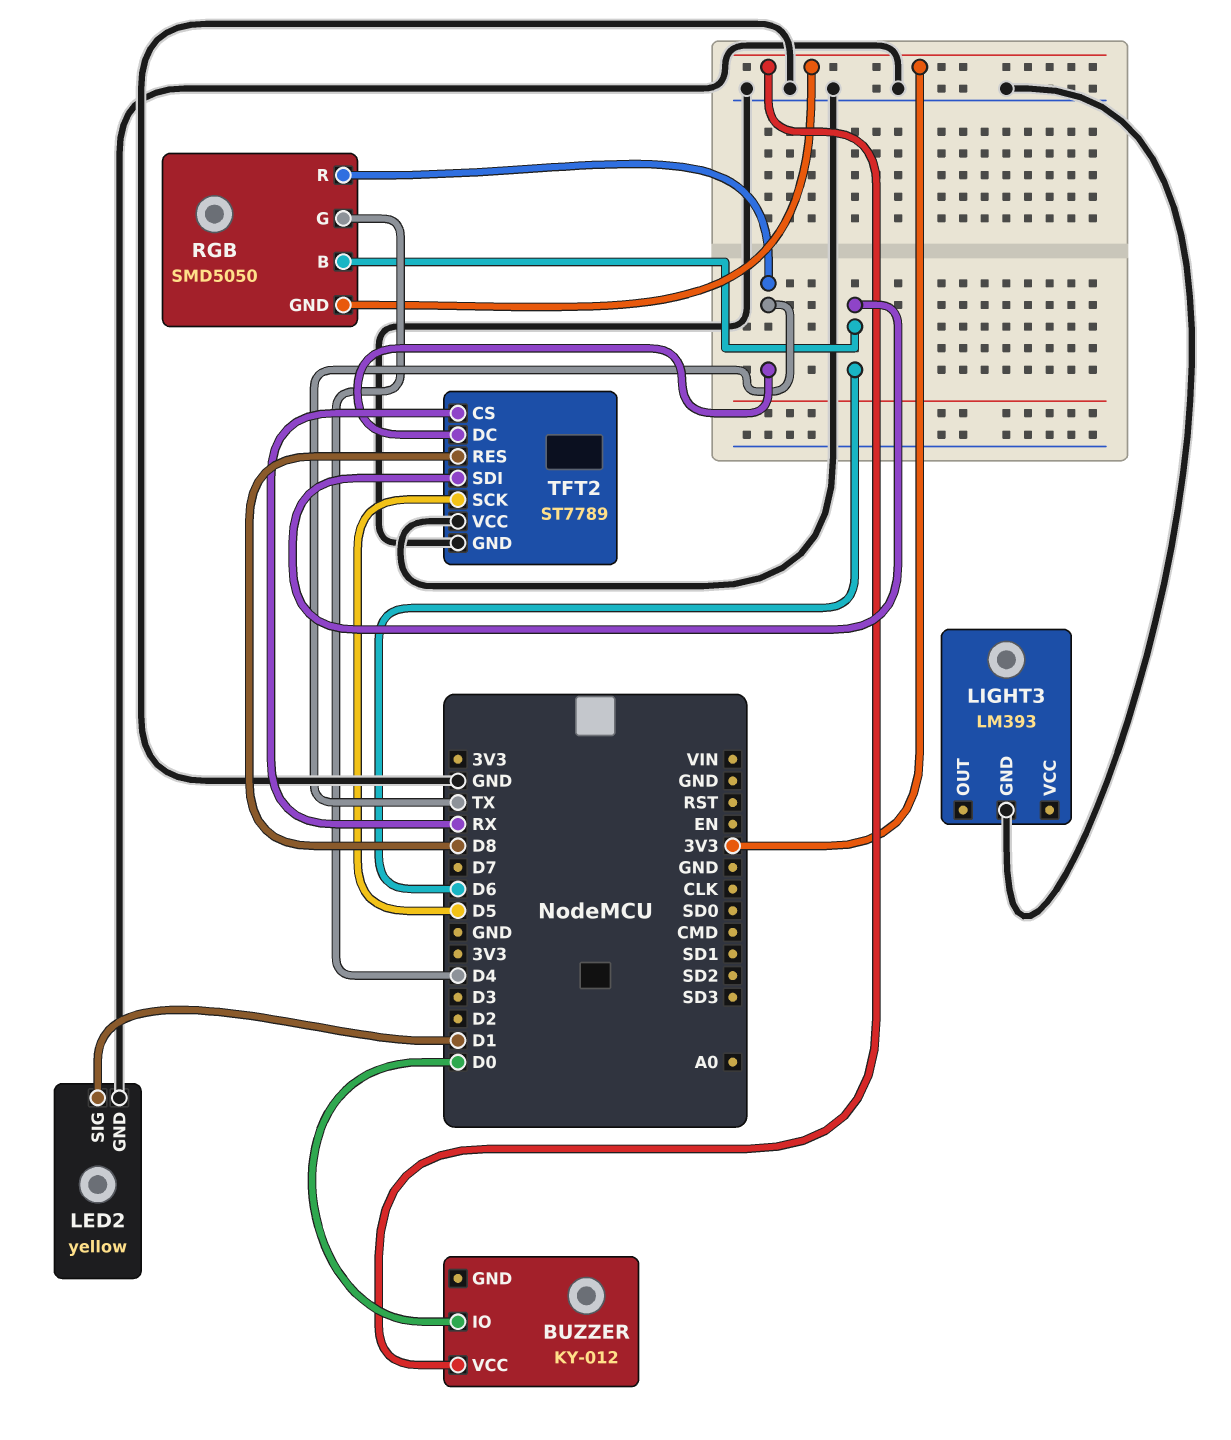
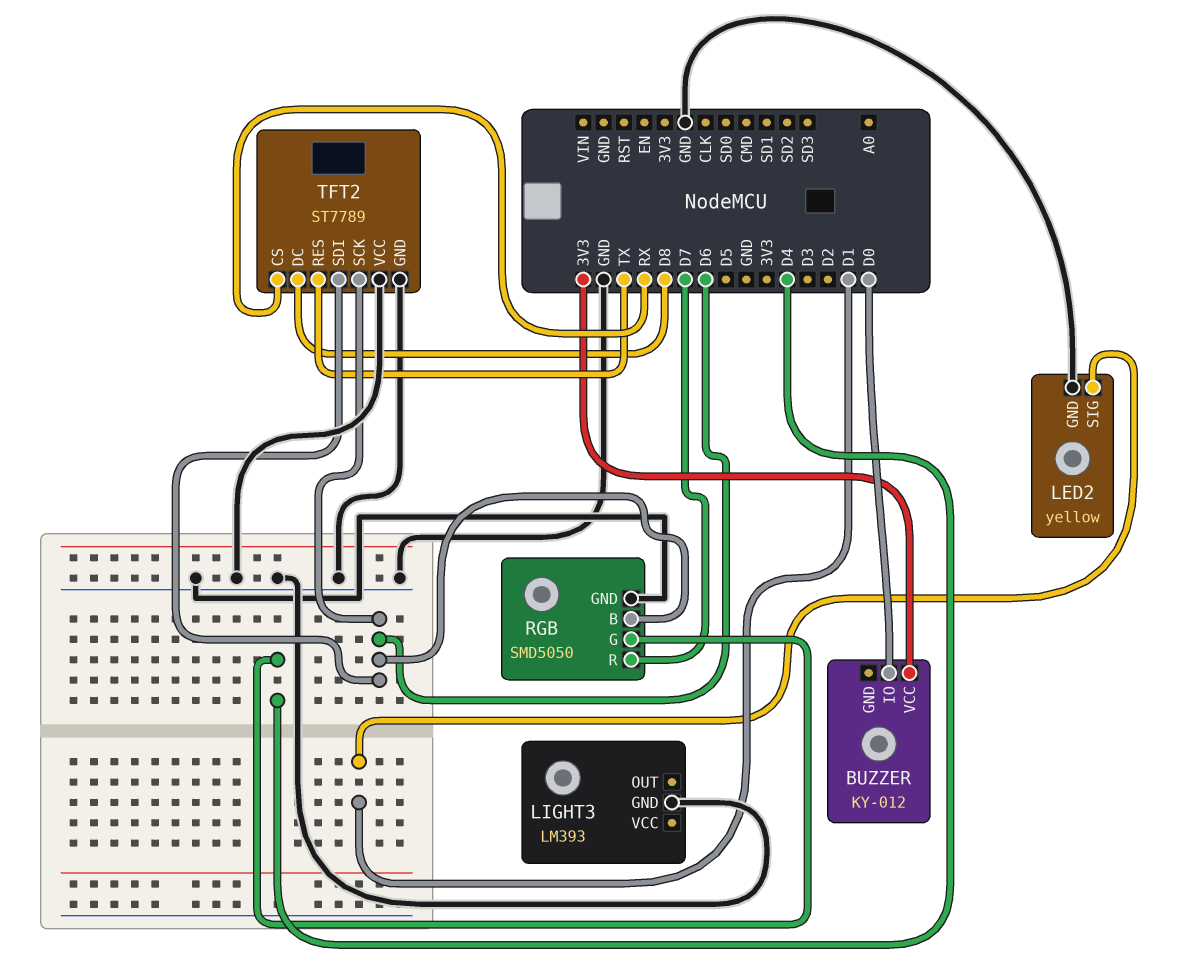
RGB pin GND: 3V3 -> GND
RGB pin R: TX -> D7
TFT2 pin DC: TX -> D8
TFT2 pin RES: D8 -> TX
TFT2 pin SCK: D5 -> D6

